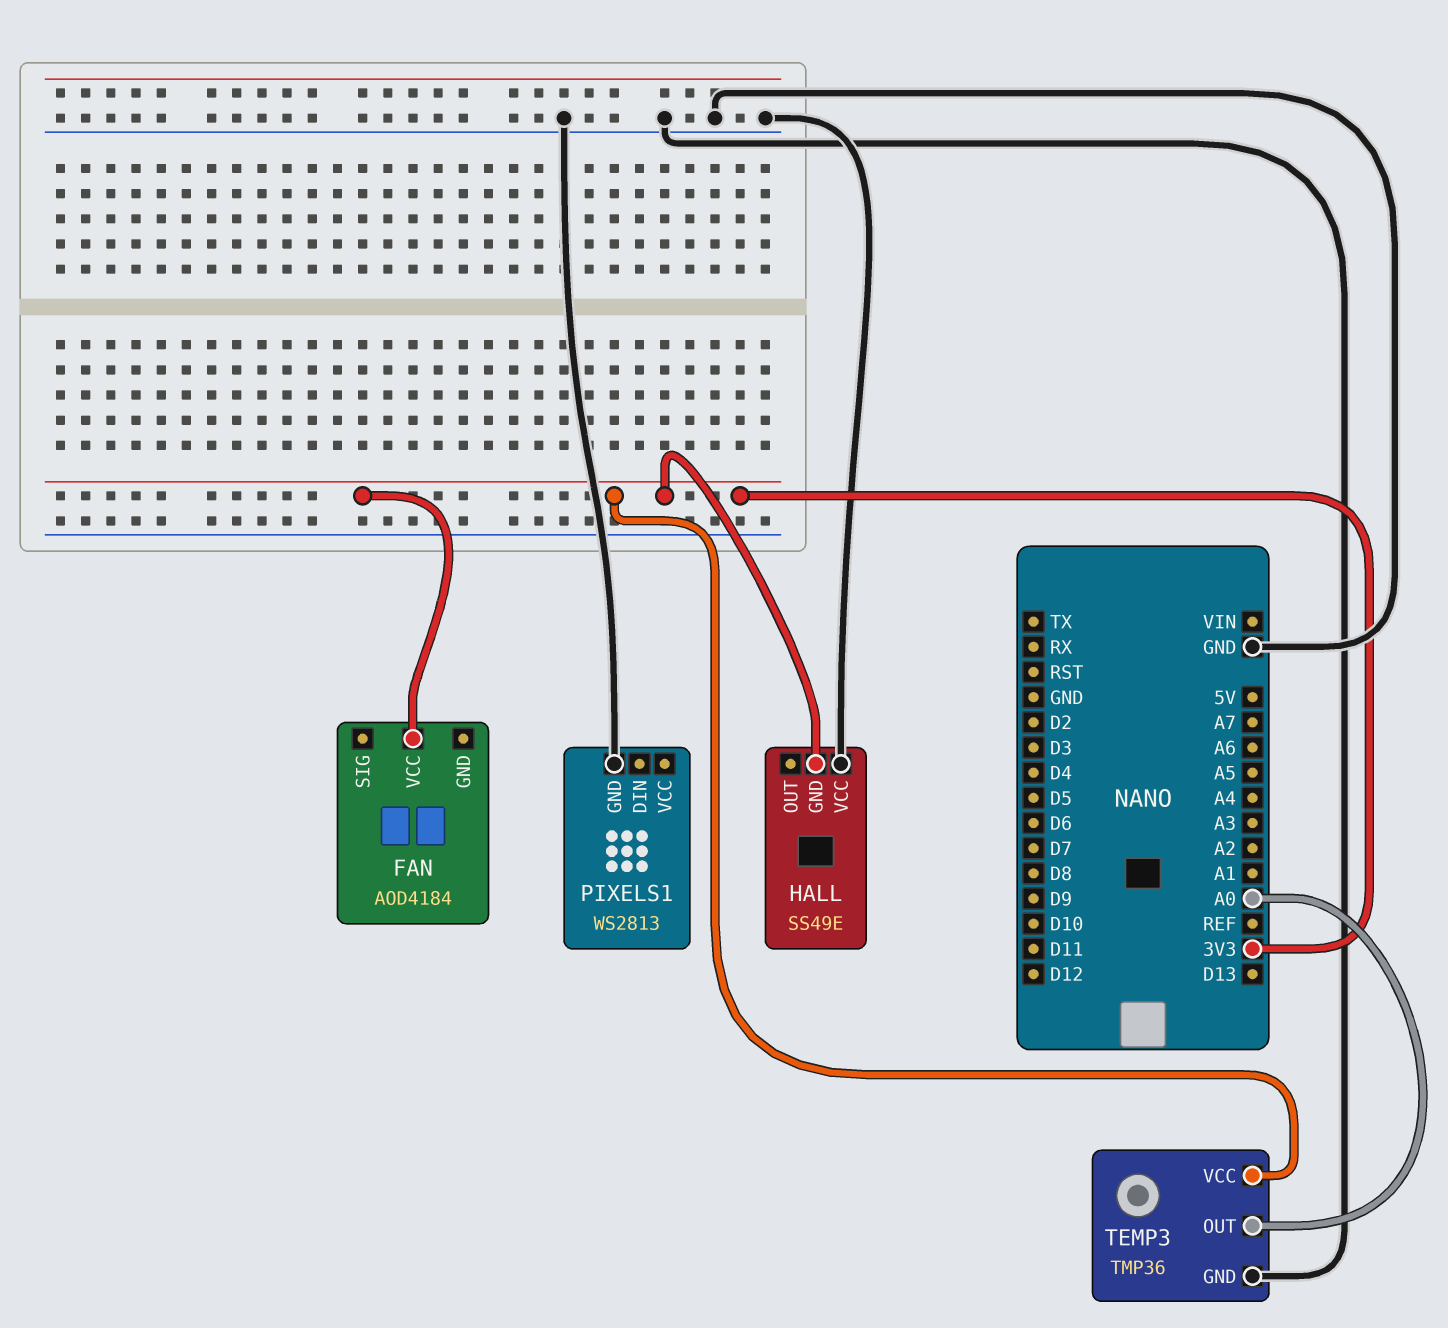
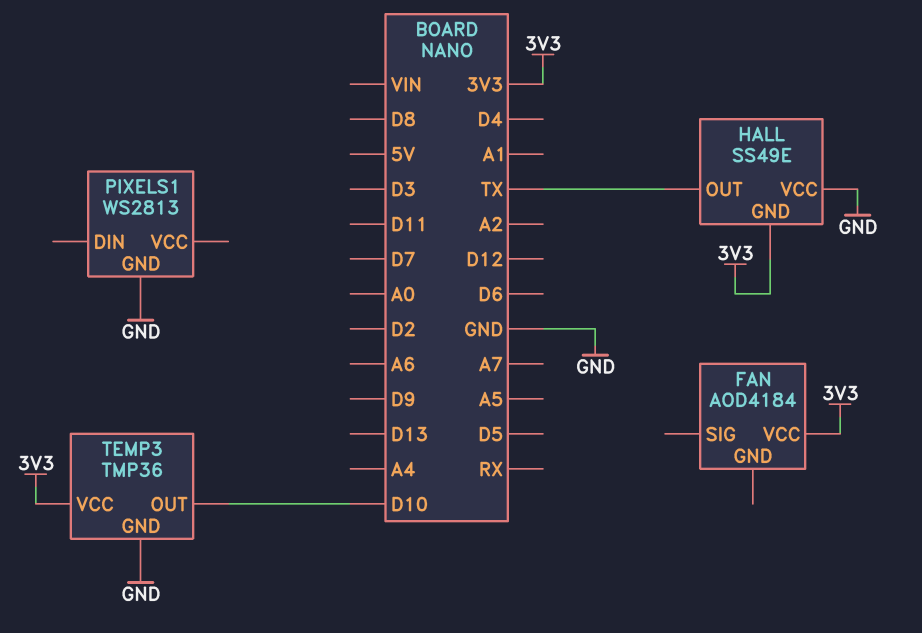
HALL pin OUT: none -> TX
TEMP3 pin OUT: A0 -> D10

